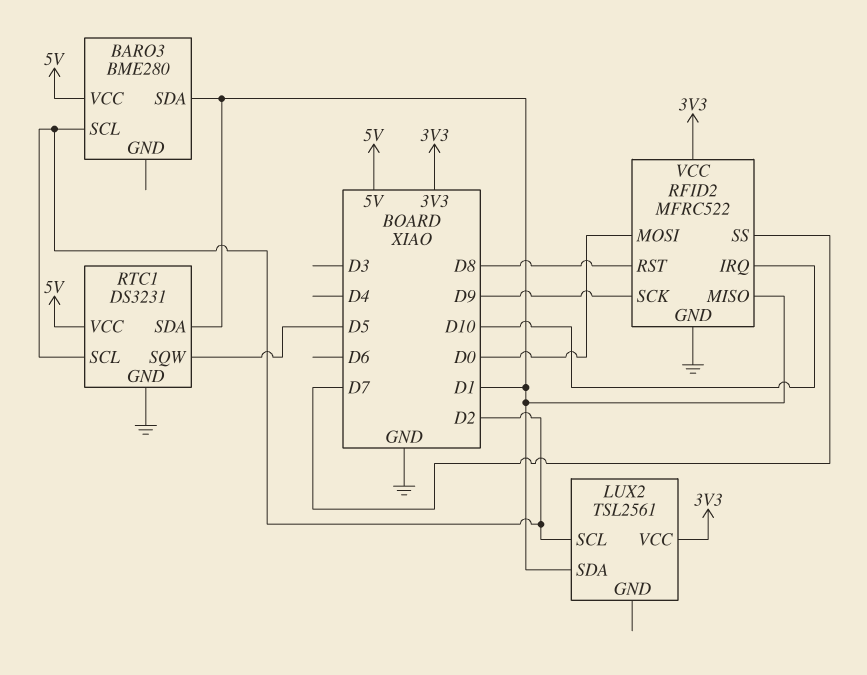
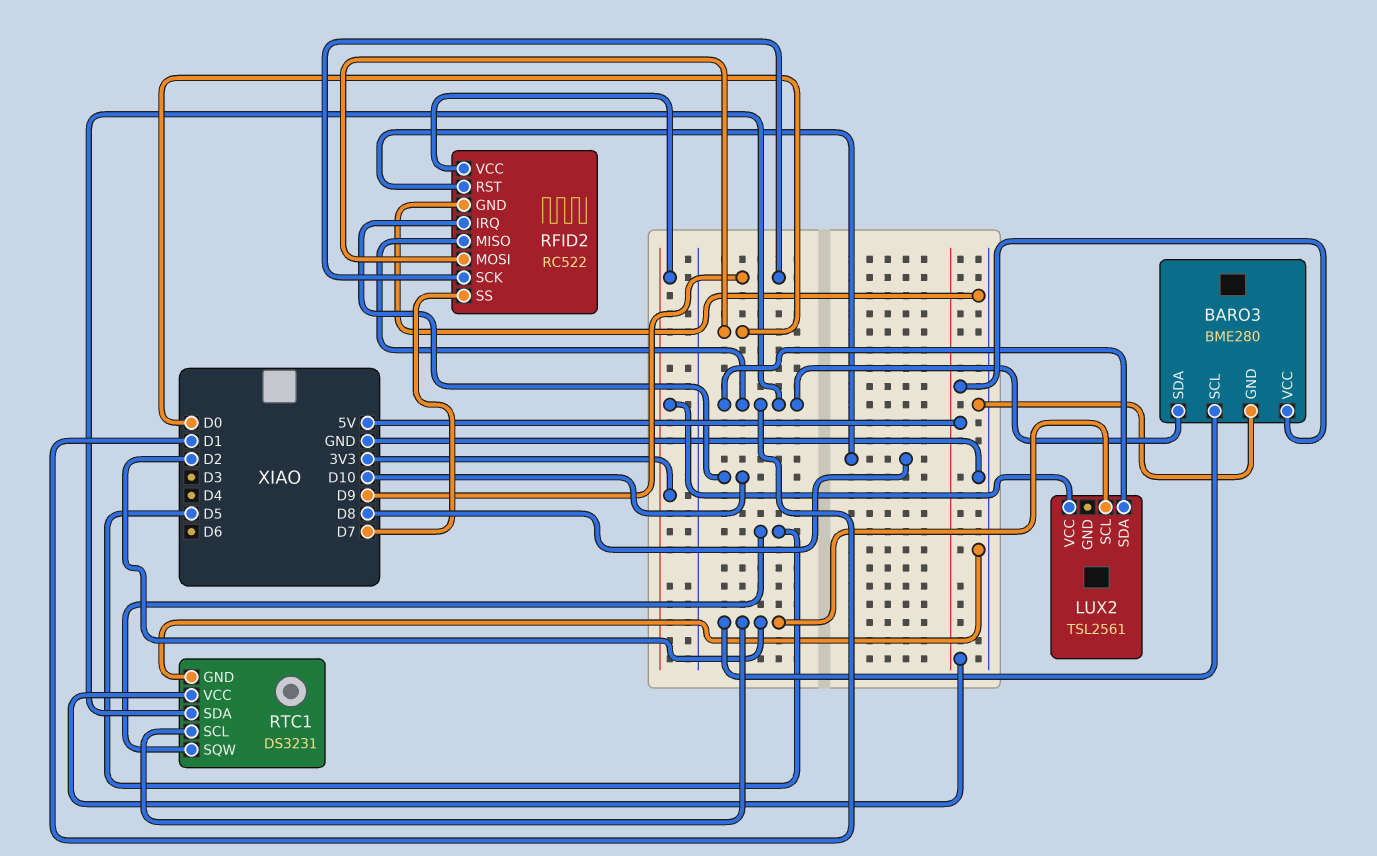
BARO3 pin GND: none -> GND
RFID2: MFRC522 -> RC522

